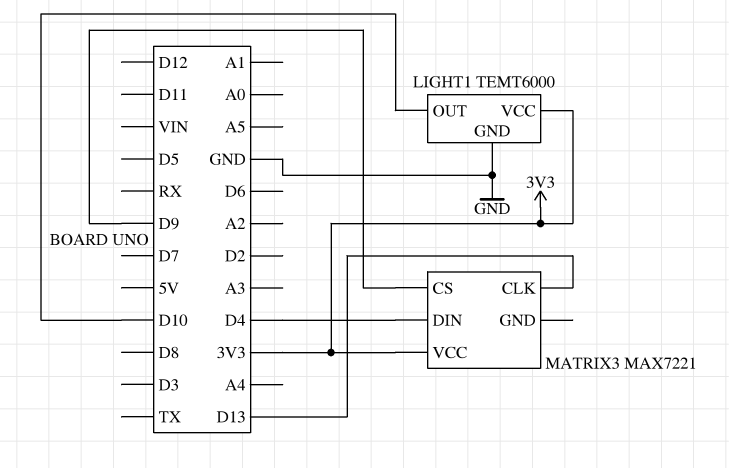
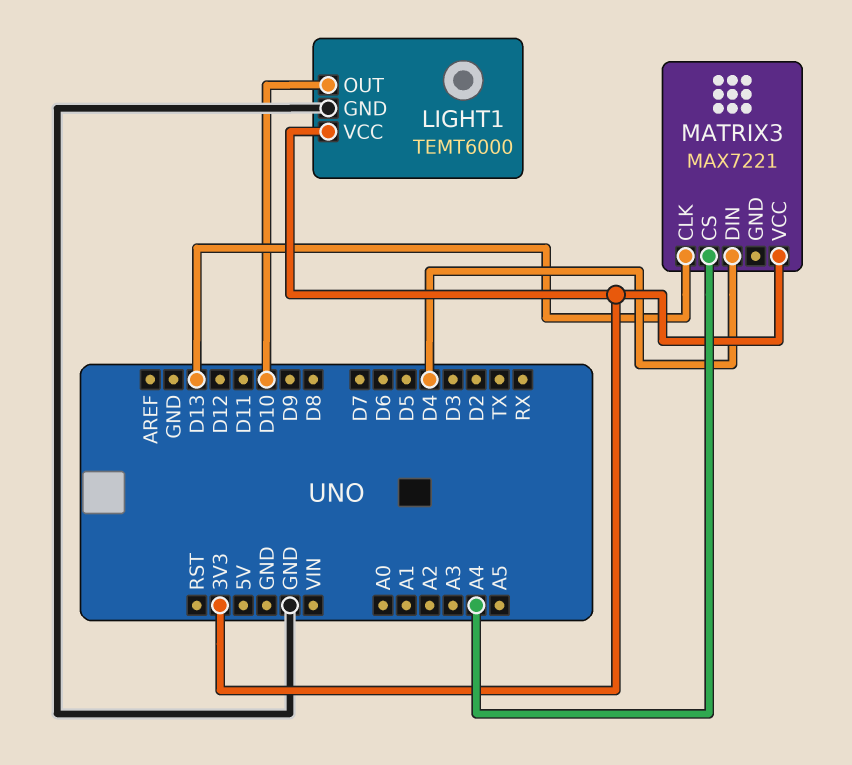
MATRIX3 pin CS: D9 -> A4

